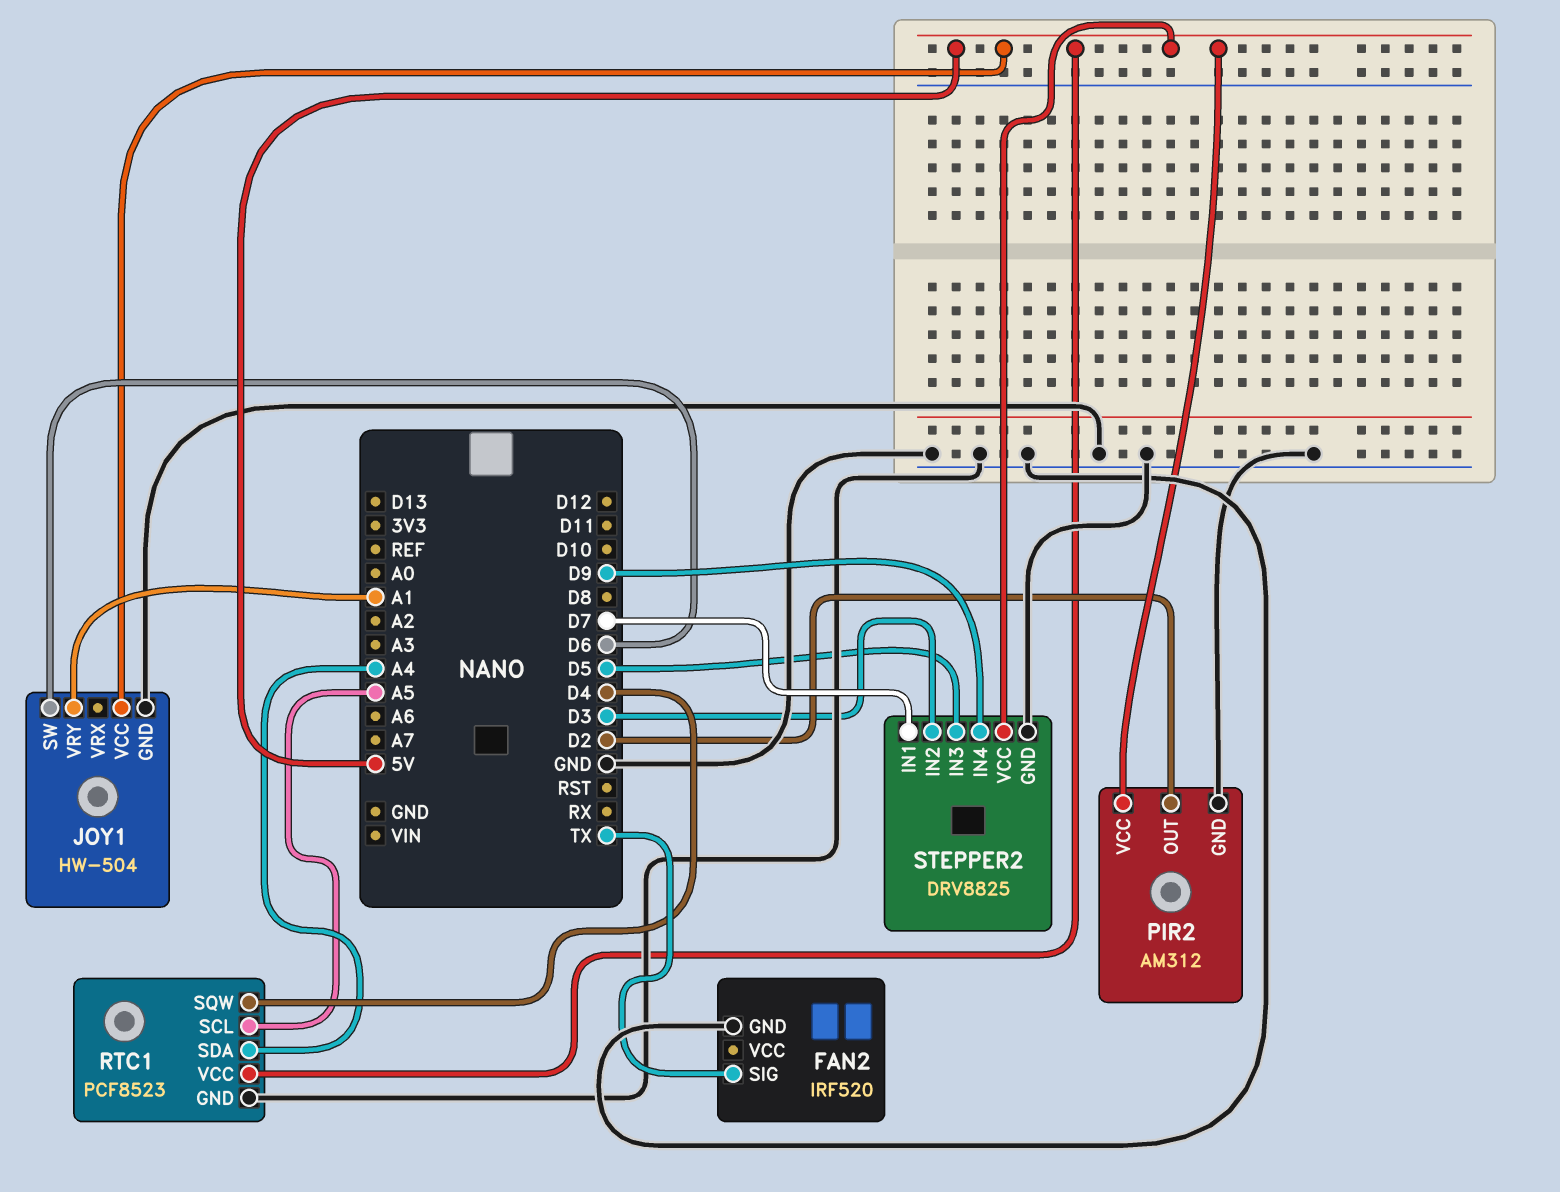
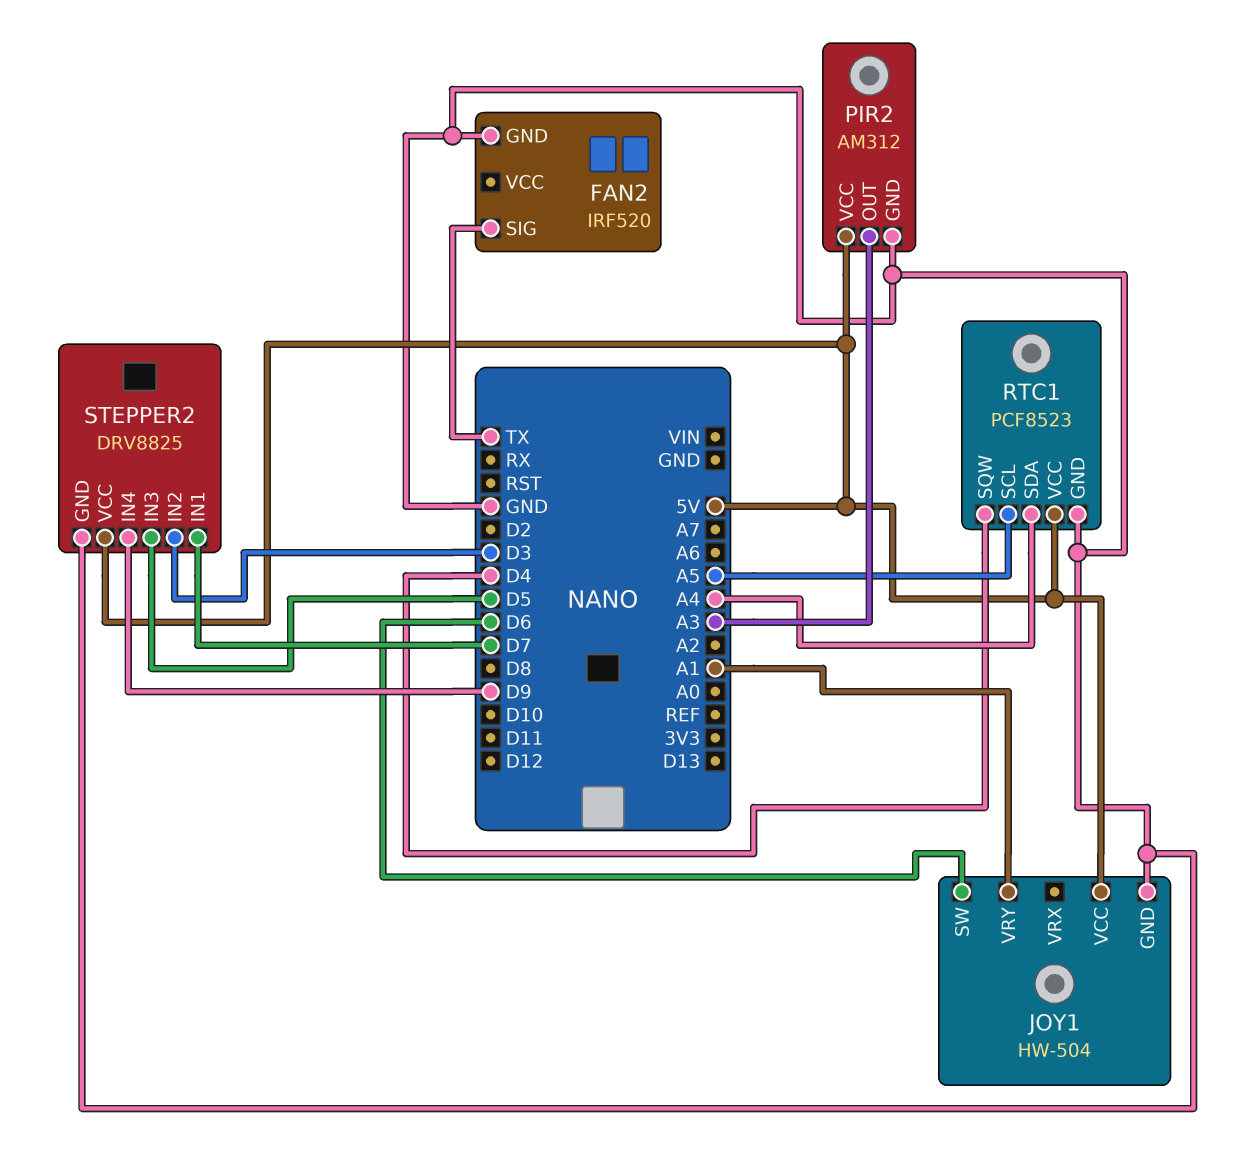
PIR2 pin OUT: D2 -> A3

